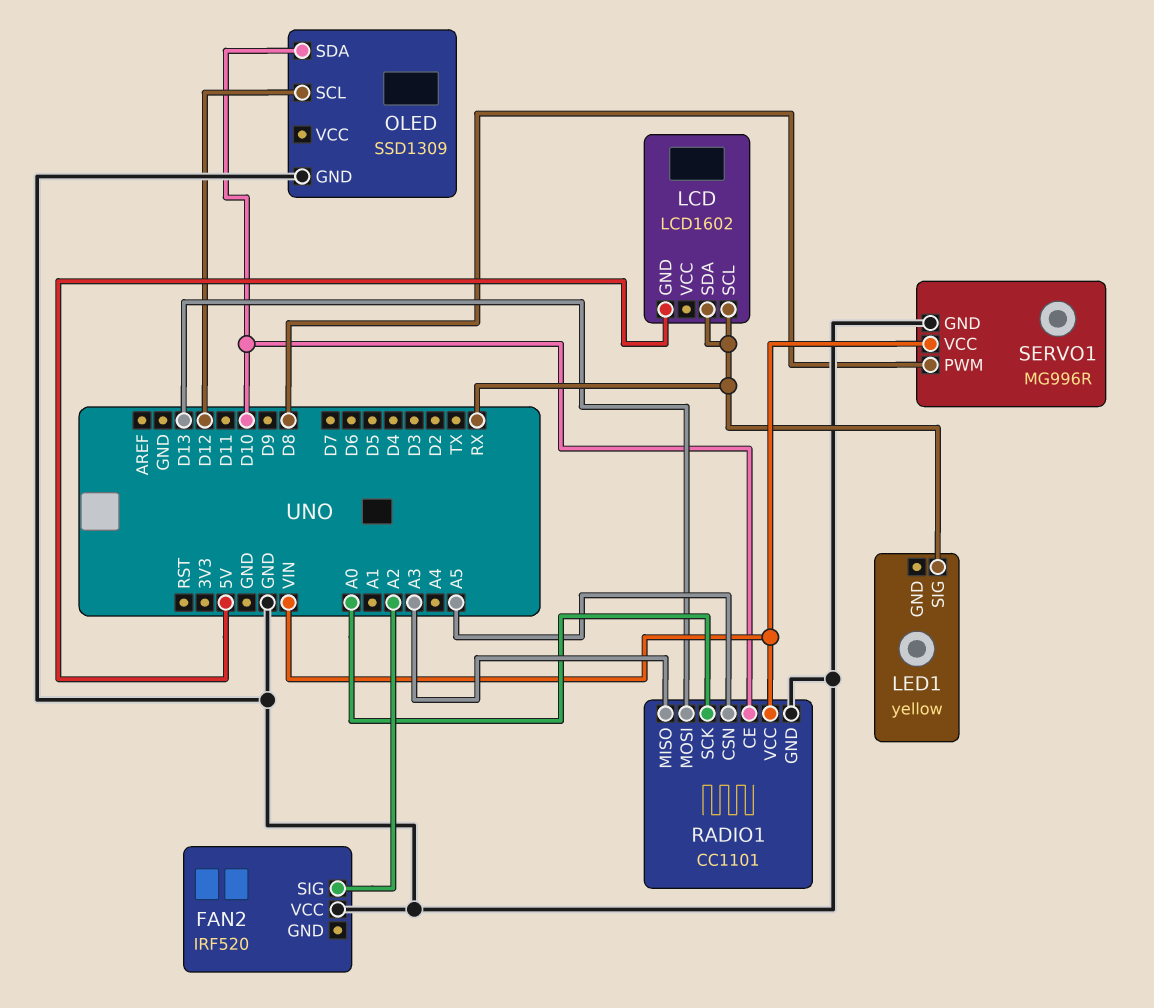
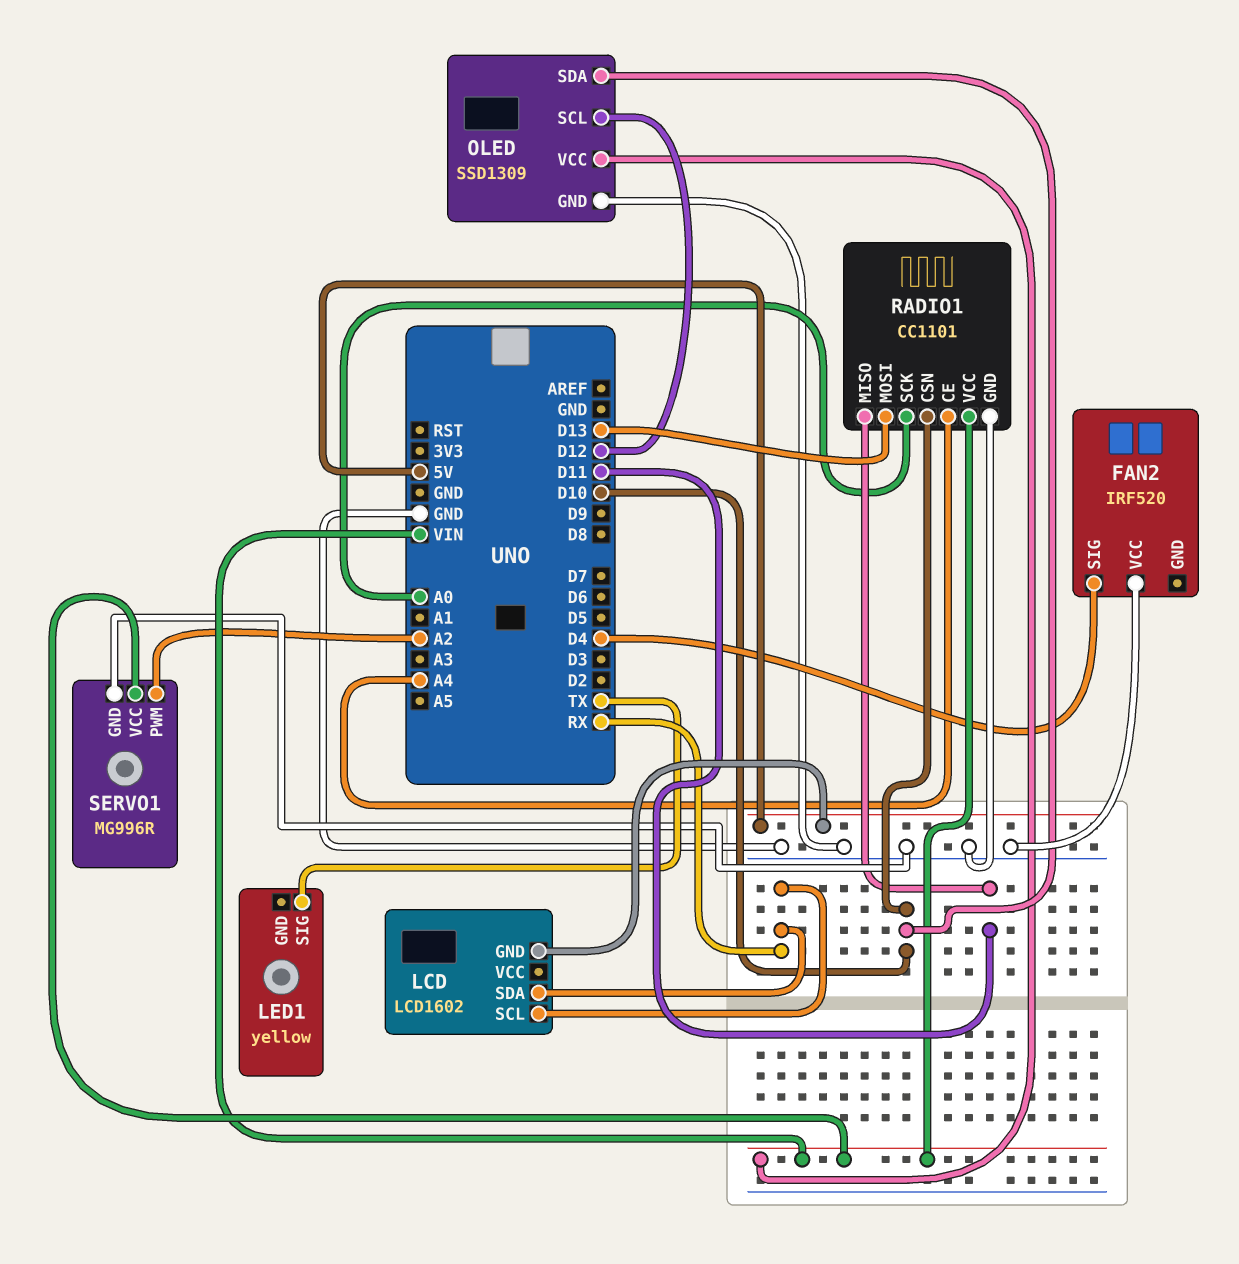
FAN2 pin SIG: A2 -> D4
LED1 pin SIG: RX -> TX
OLED pin VCC: none -> VIN
RADIO1 pin CE: D10 -> A4
RADIO1 pin CSN: A5 -> D10
RADIO1 pin MISO: A3 -> D11
SERVO1 pin PWM: D8 -> A2

